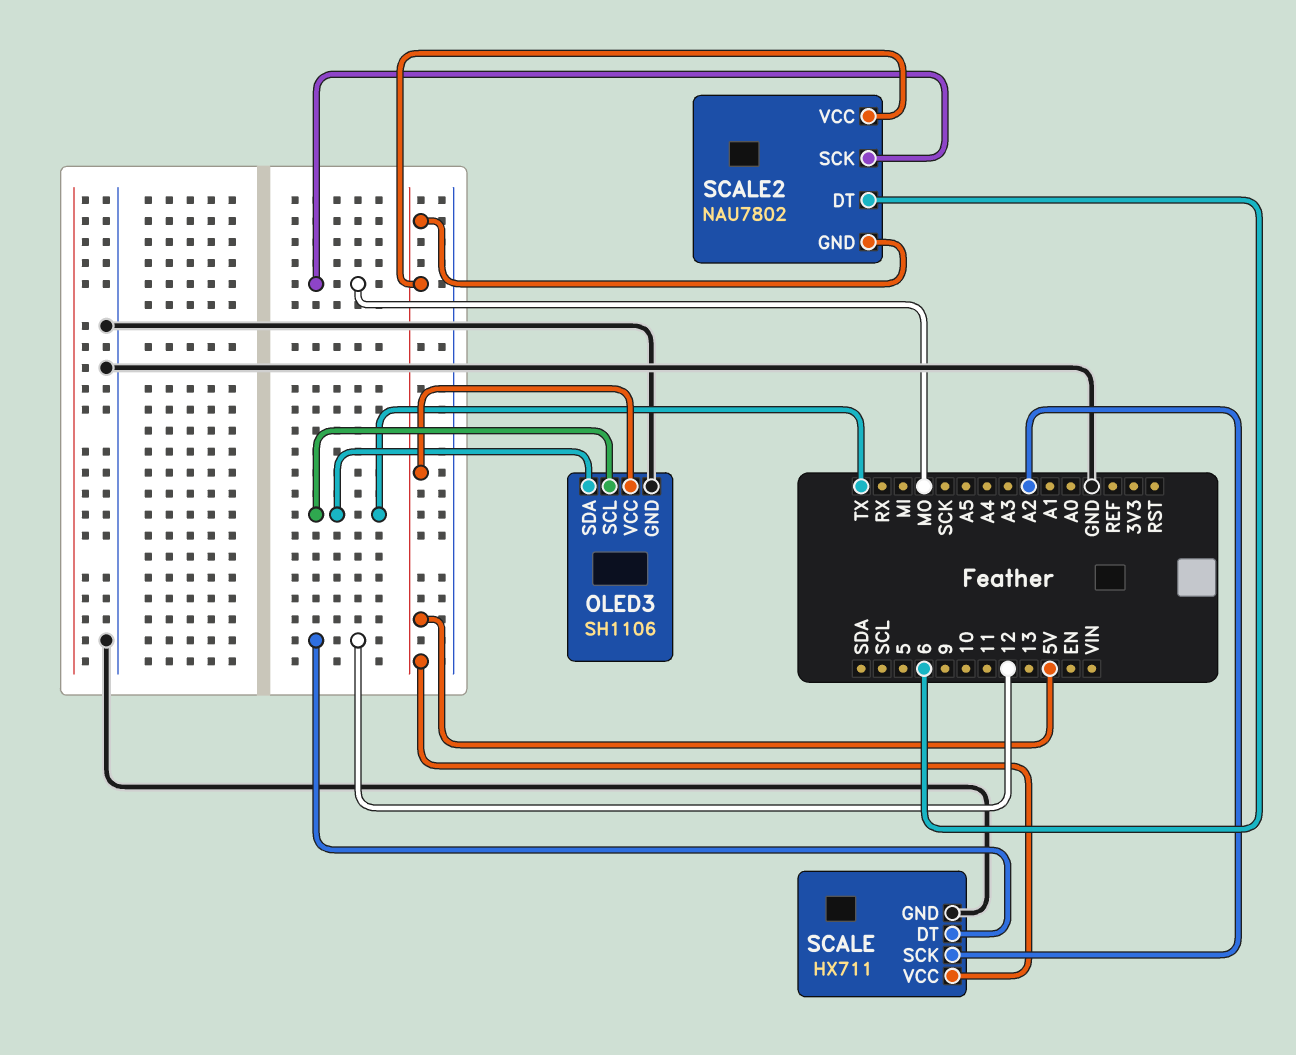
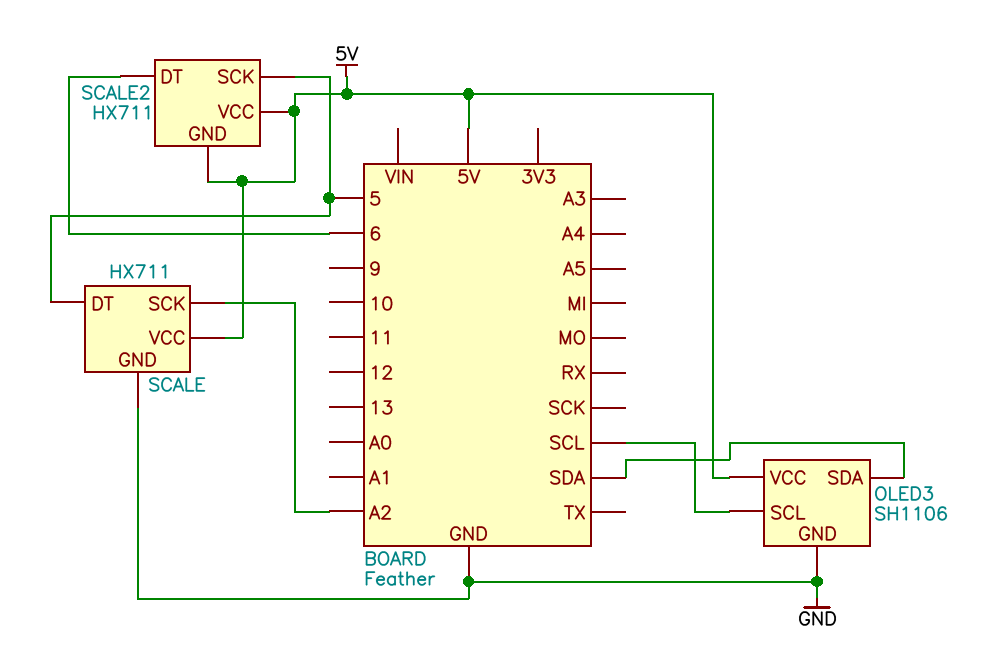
OLED3 pin SCL: TX -> SCL
OLED3 pin SDA: TX -> SDA
SCALE pin DT: 12 -> 5
SCALE2: NAU7802 -> HX711
SCALE2 pin SCK: MO -> 5

